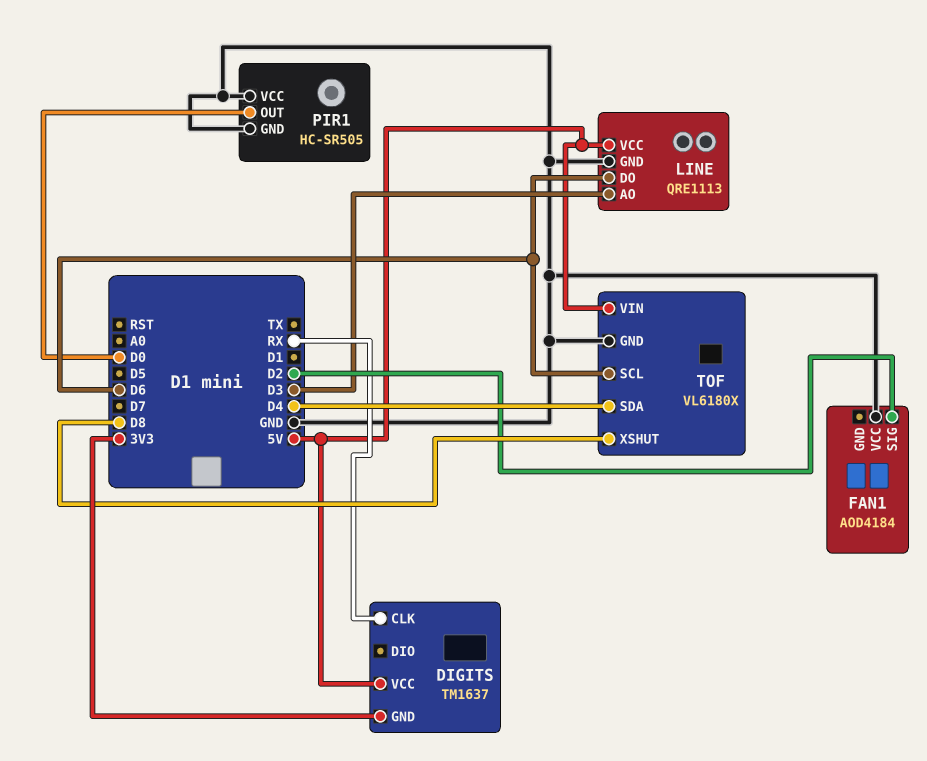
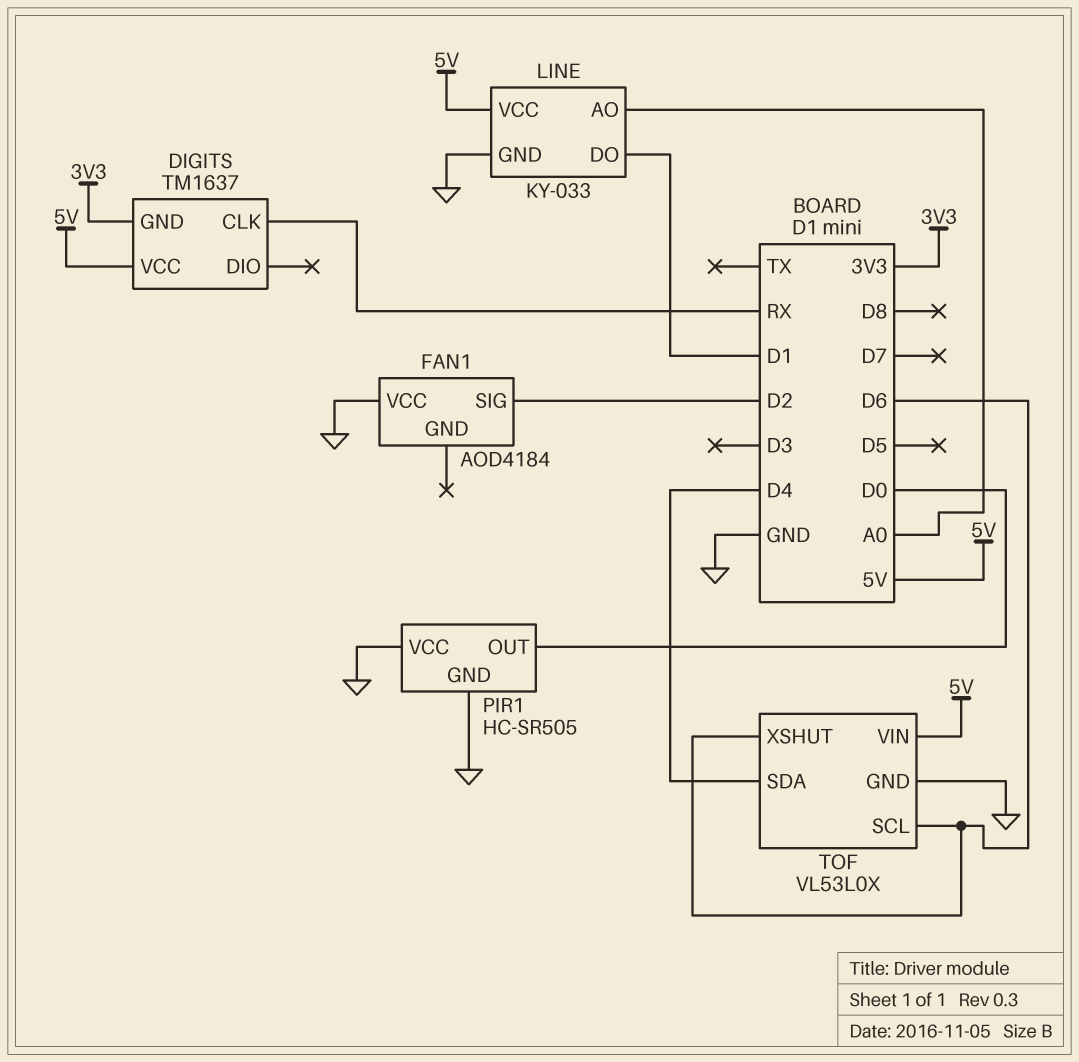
LINE: QRE1113 -> KY-033
LINE pin AO: D3 -> A0
LINE pin DO: D6 -> D1
TOF: VL6180X -> VL53L0X
TOF pin XSHUT: D8 -> D6

